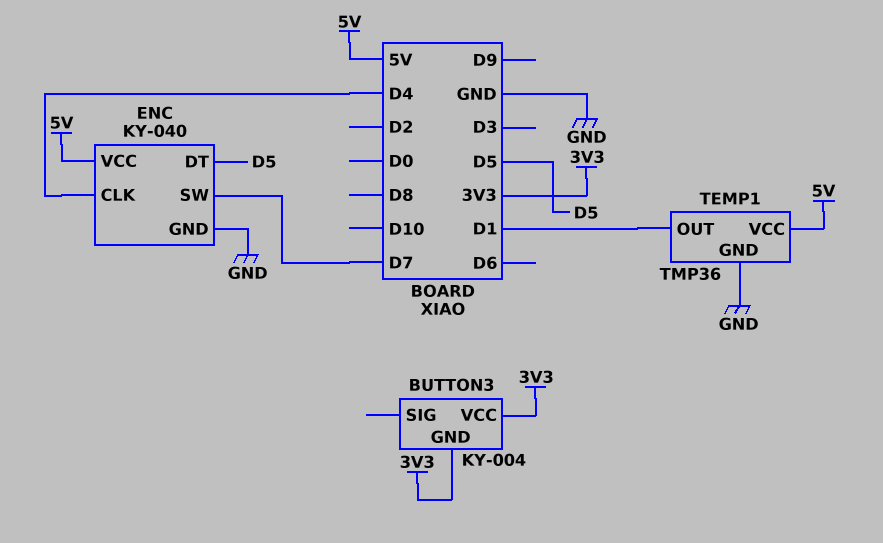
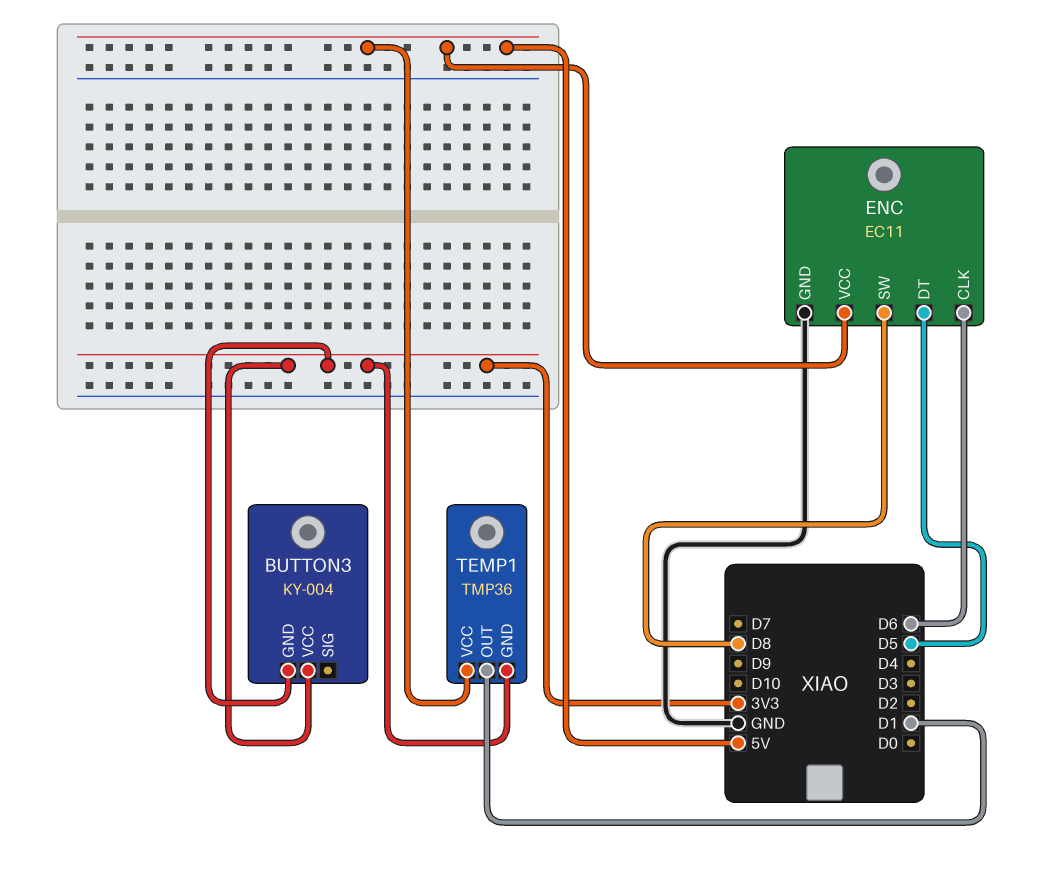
ENC: KY-040 -> EC11
ENC pin CLK: D4 -> D6
ENC pin SW: D7 -> D8
TEMP1 pin GND: GND -> 3V3

